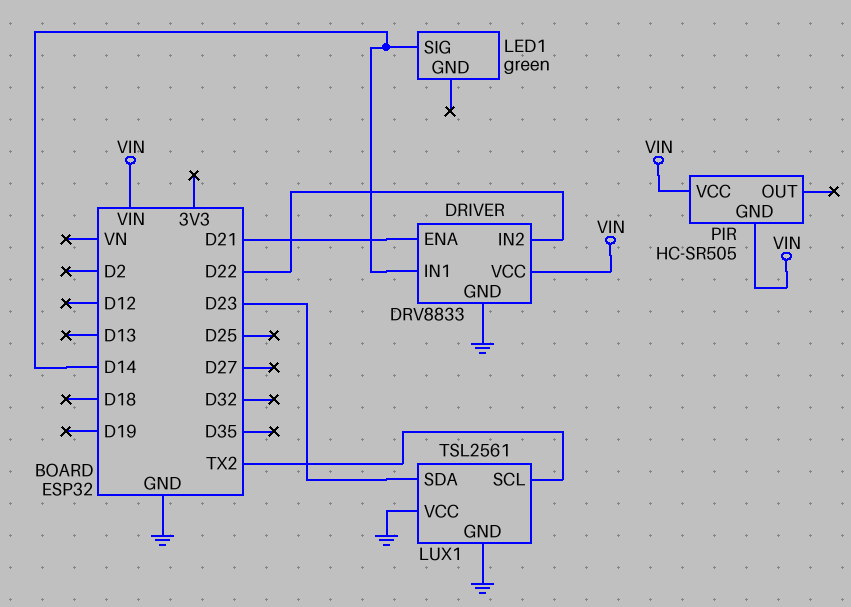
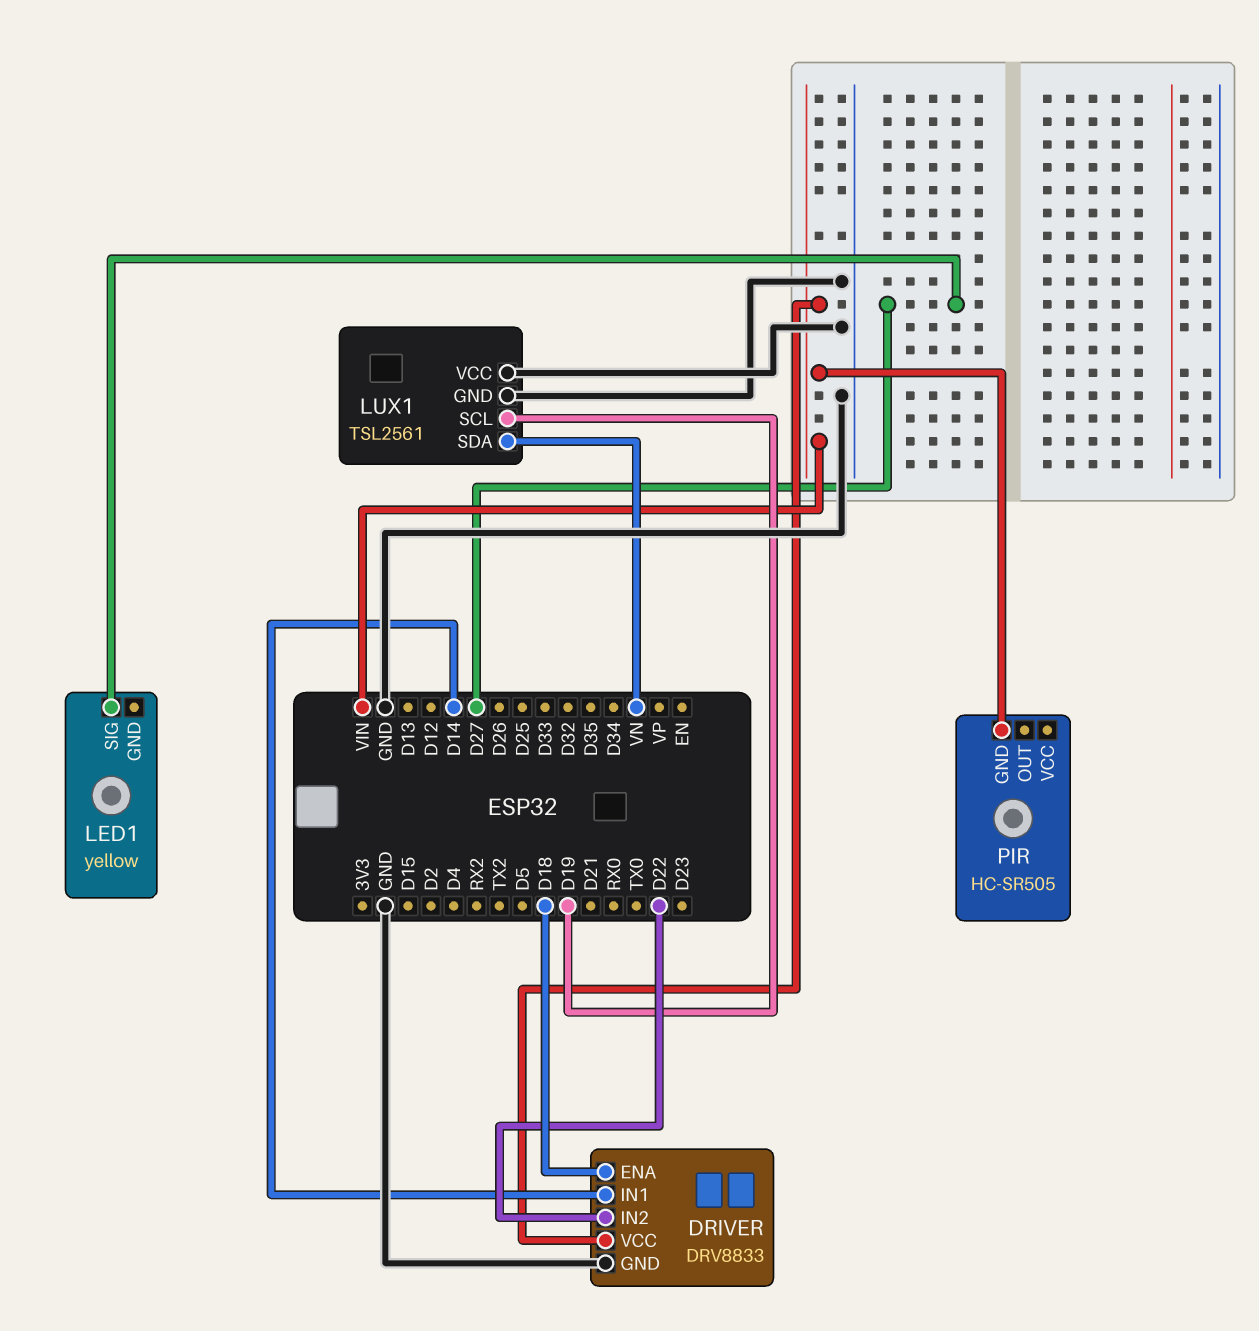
DRIVER pin ENA: D21 -> D18
LED1: green -> yellow
LED1 pin SIG: D14 -> D27
LUX1 pin SCL: TX2 -> D19
LUX1 pin SDA: D23 -> VN
PIR pin VCC: VIN -> none

